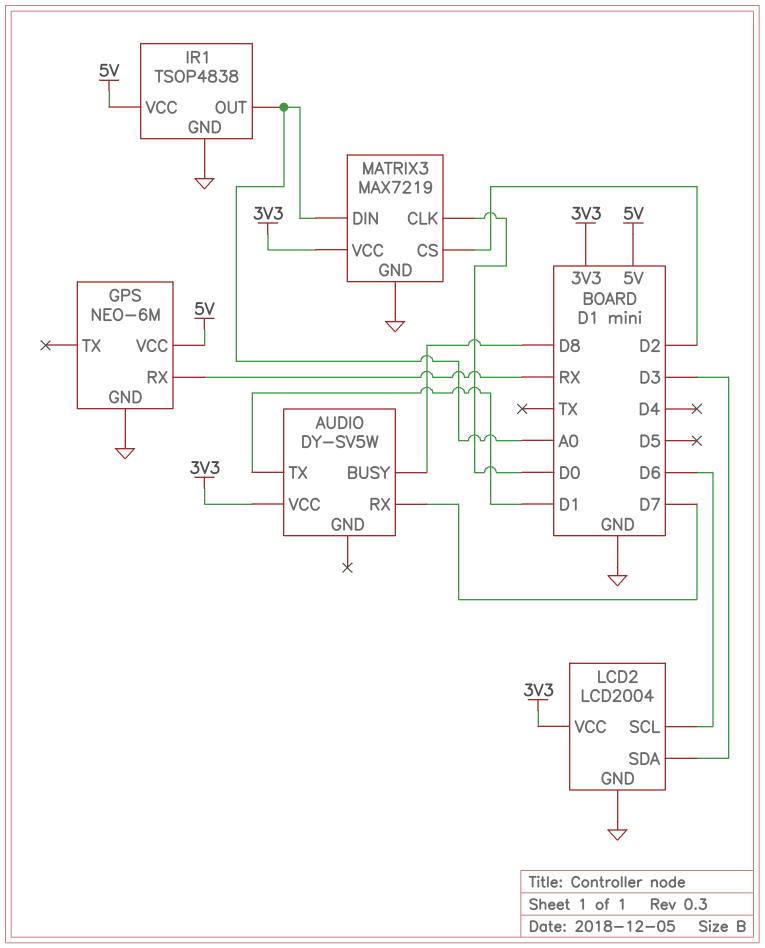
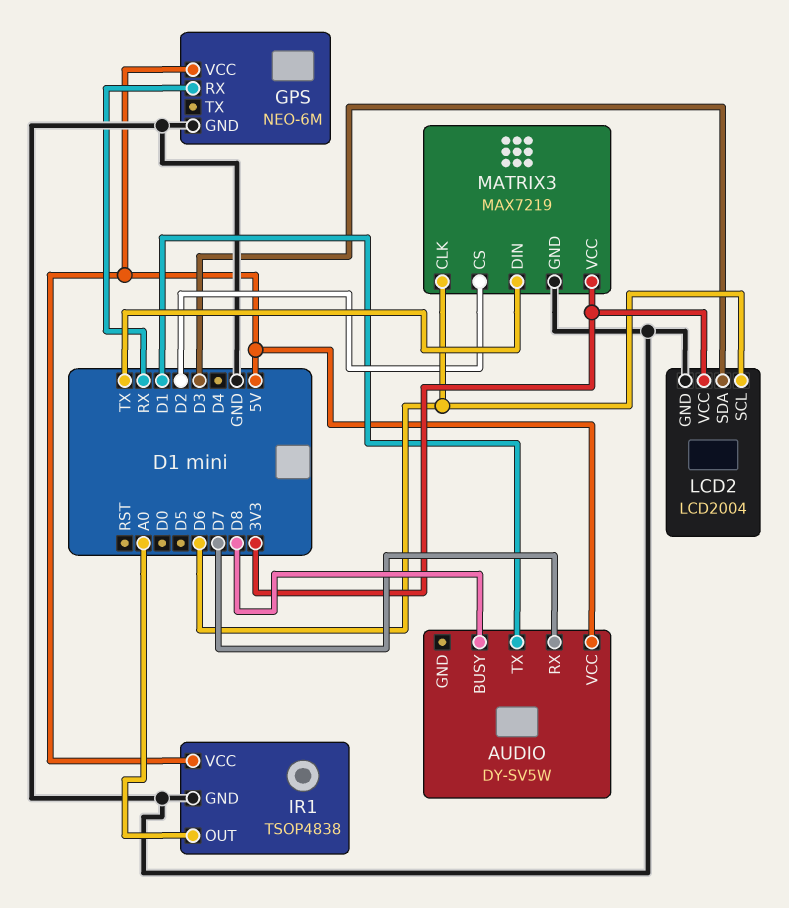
AUDIO pin VCC: 3V3 -> 5V
MATRIX3 pin CLK: D0 -> D6
MATRIX3 pin DIN: A0 -> TX

